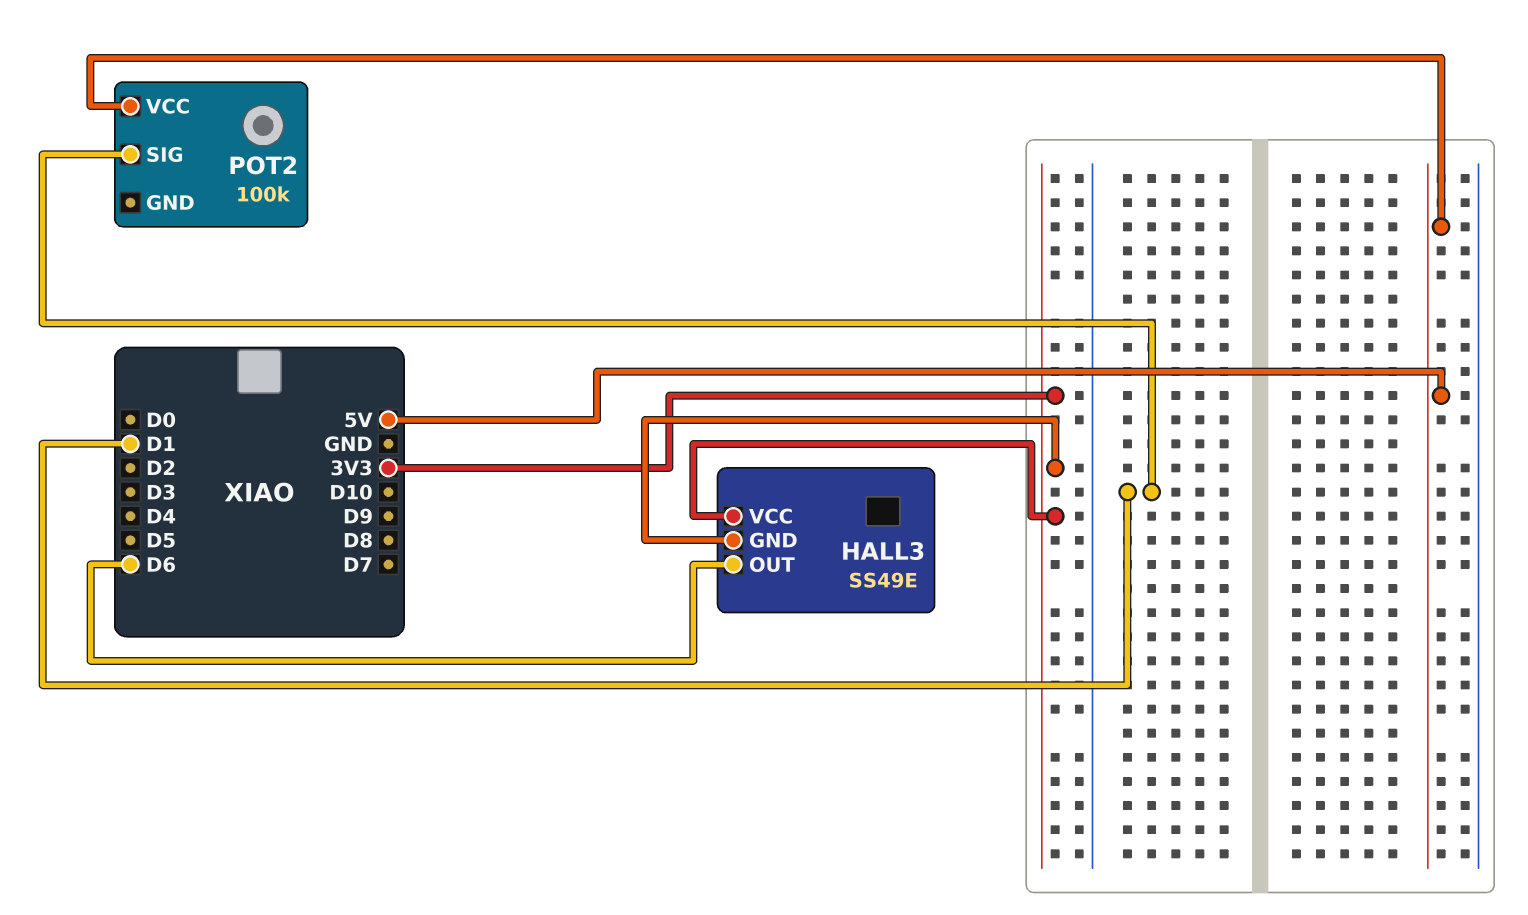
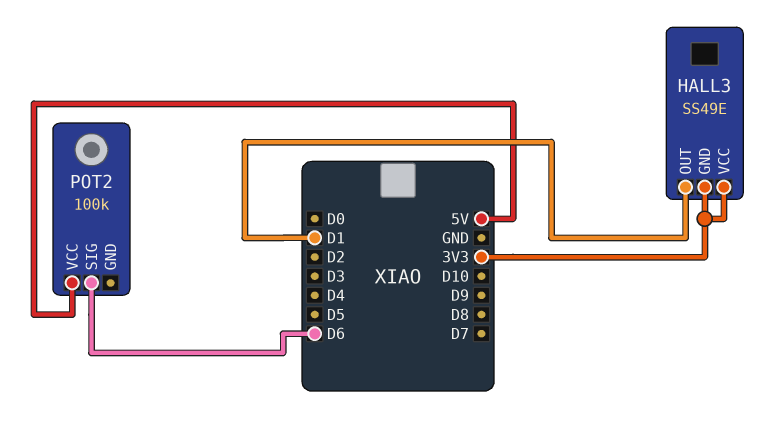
HALL3 pin OUT: D6 -> D1
POT2 pin SIG: D1 -> D6

